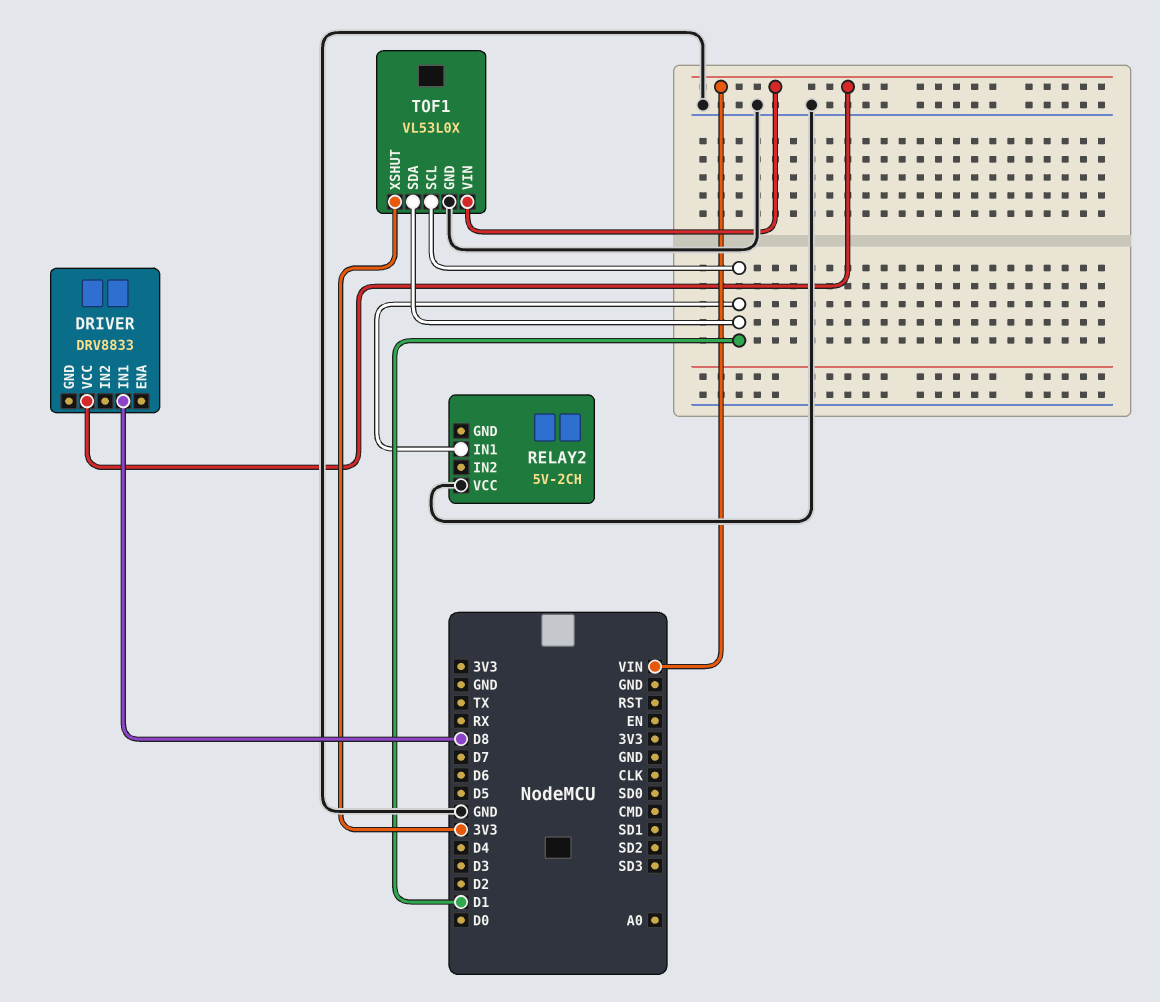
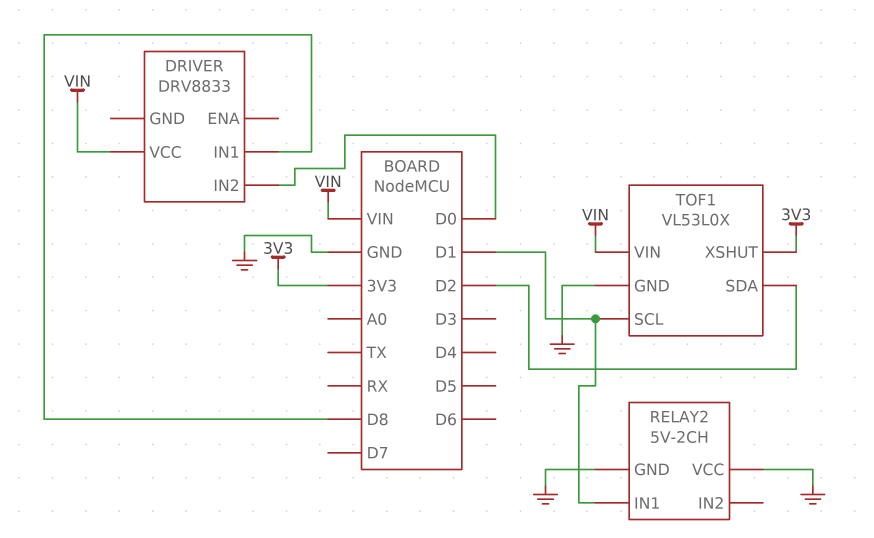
DRIVER pin IN2: none -> D0
RELAY2 pin GND: none -> GND
TOF1 pin SDA: D1 -> D2

